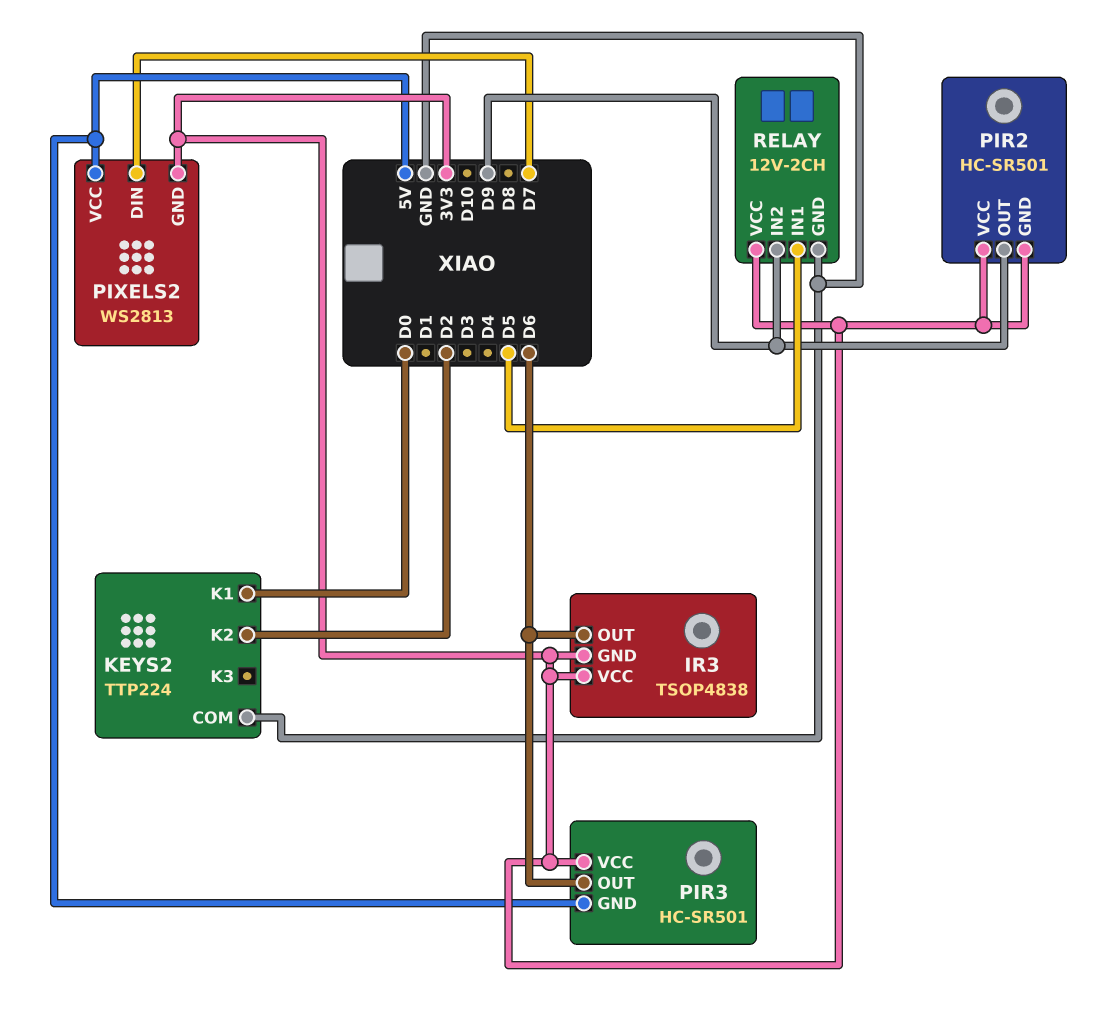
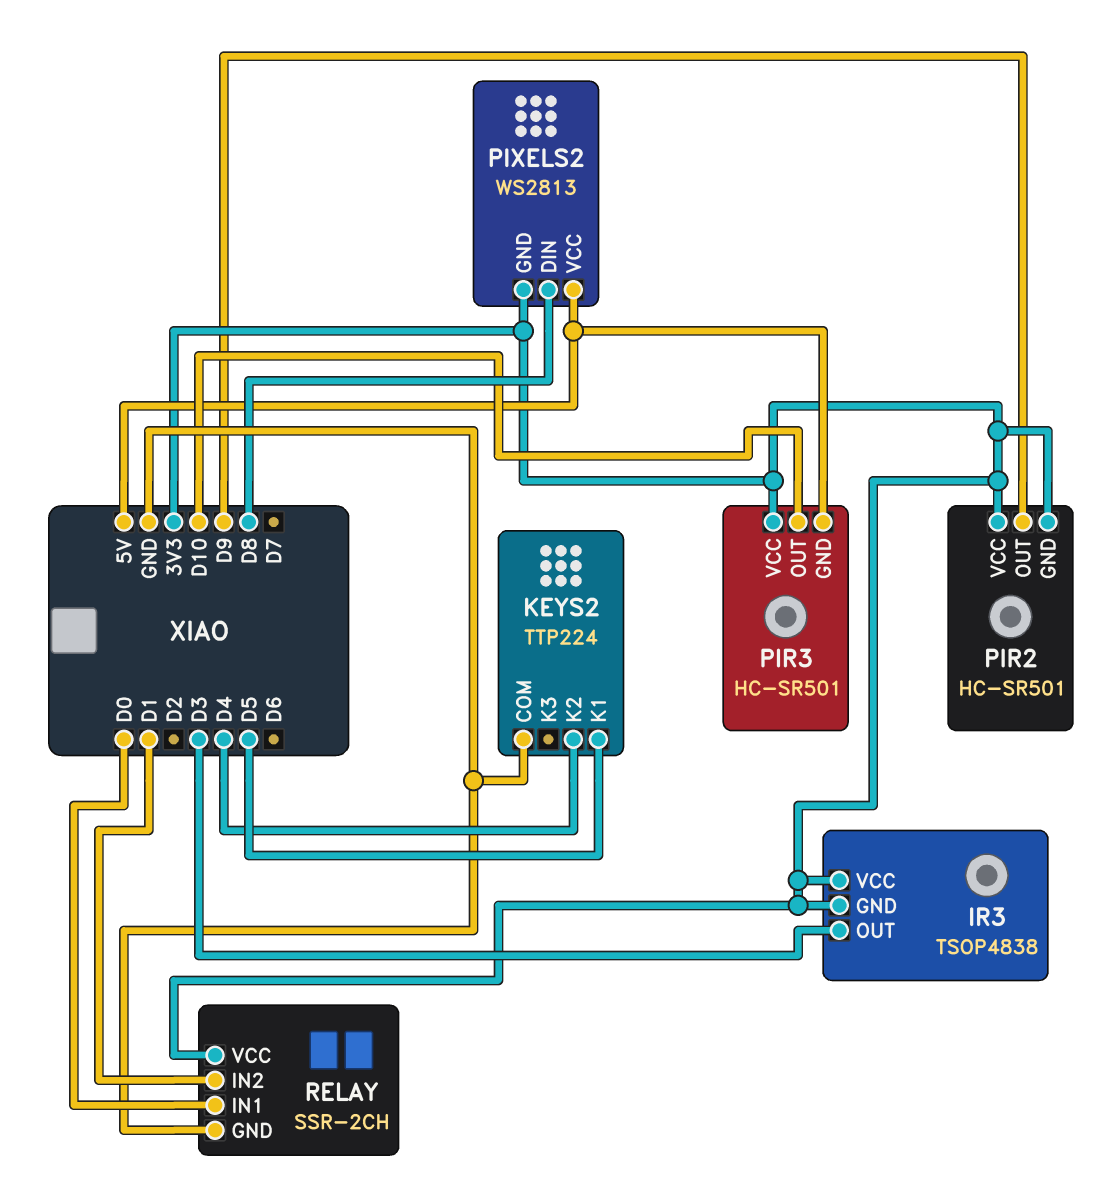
IR3 pin OUT: D6 -> D3
KEYS2 pin K1: D0 -> D5
KEYS2 pin K2: D2 -> D4
PIR3 pin OUT: D6 -> D10
PIXELS2 pin DIN: D7 -> D8
RELAY: 12V-2CH -> SSR-2CH
RELAY pin IN1: D5 -> D0
RELAY pin IN2: D9 -> D1

